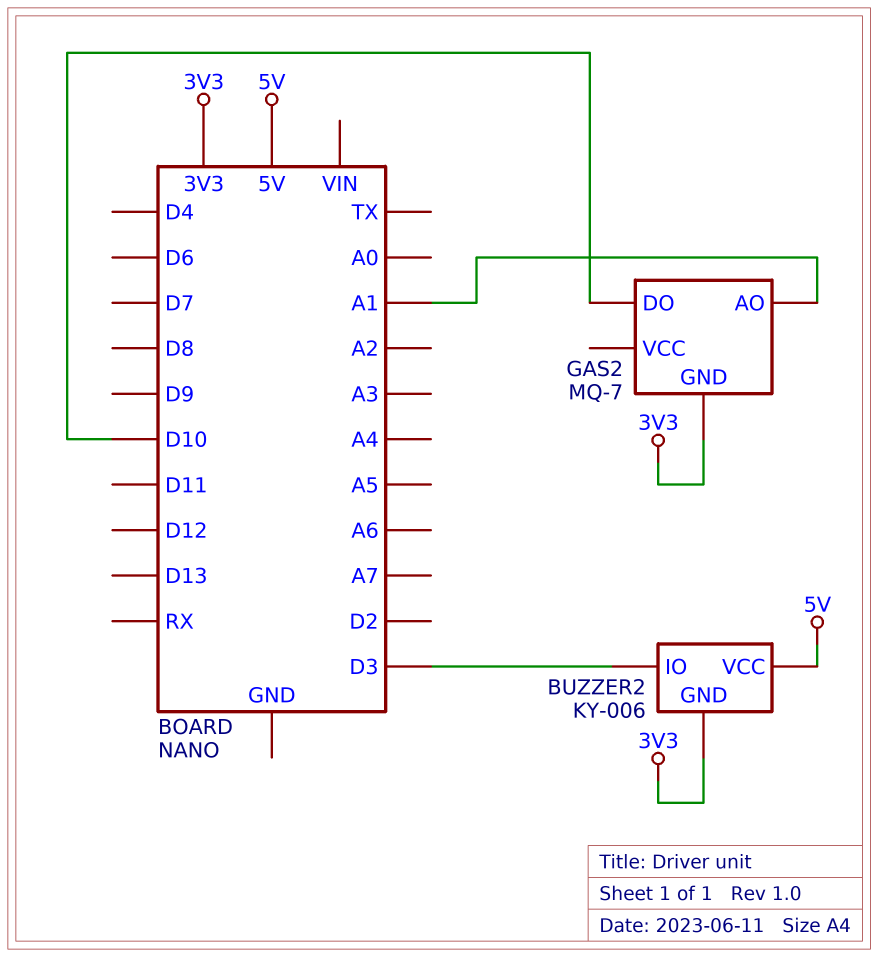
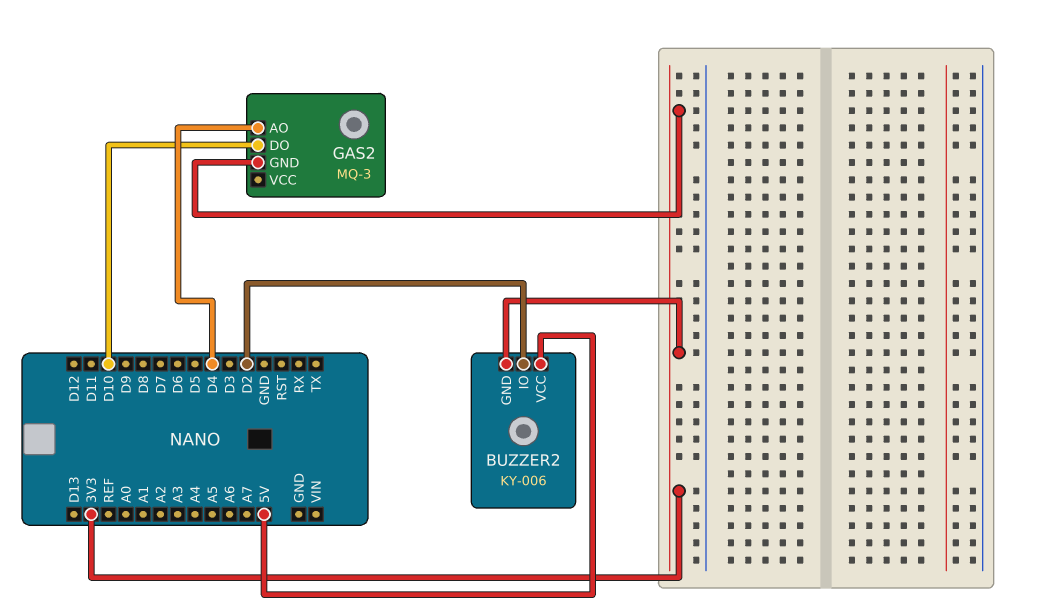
BUZZER2 pin IO: D3 -> D2
GAS2: MQ-7 -> MQ-3
GAS2 pin AO: A1 -> D4

